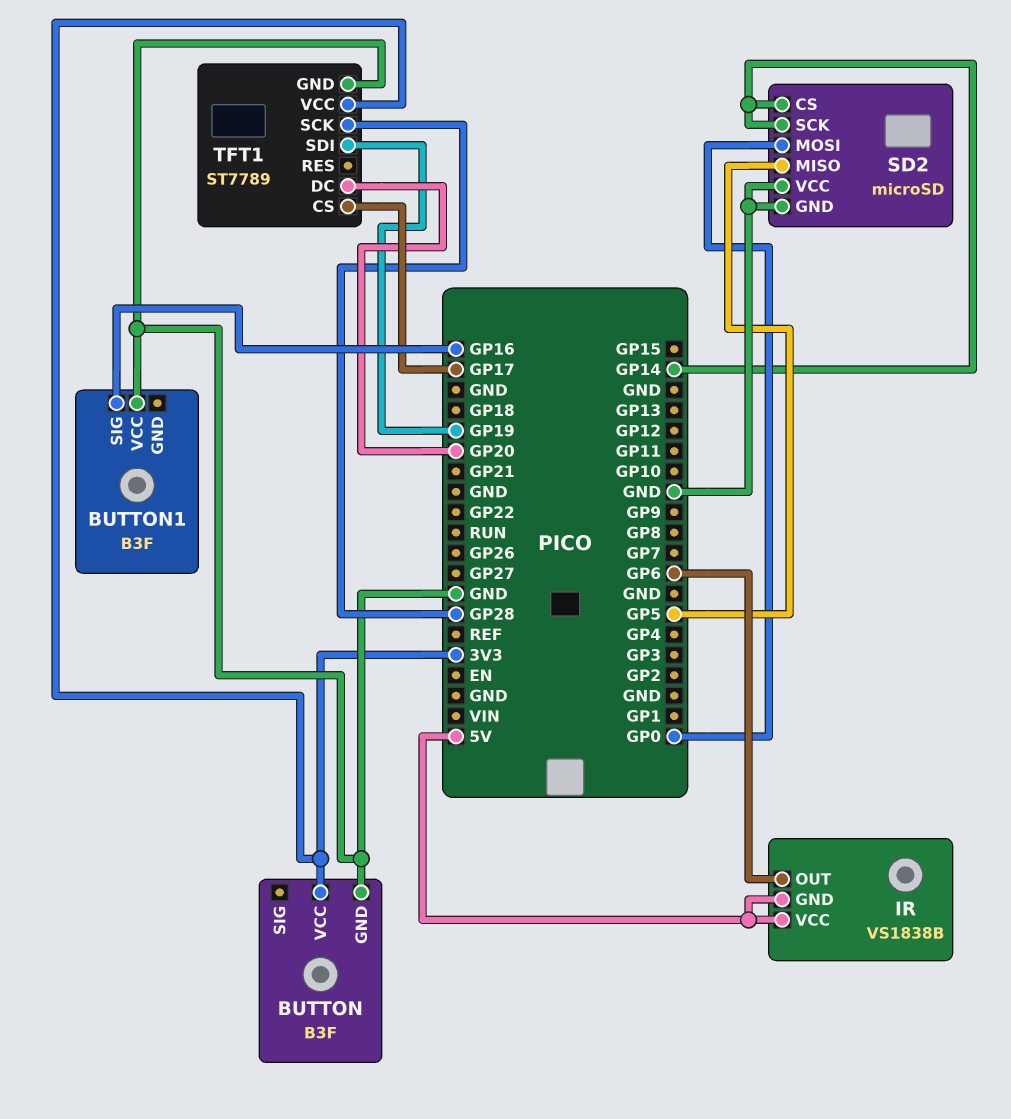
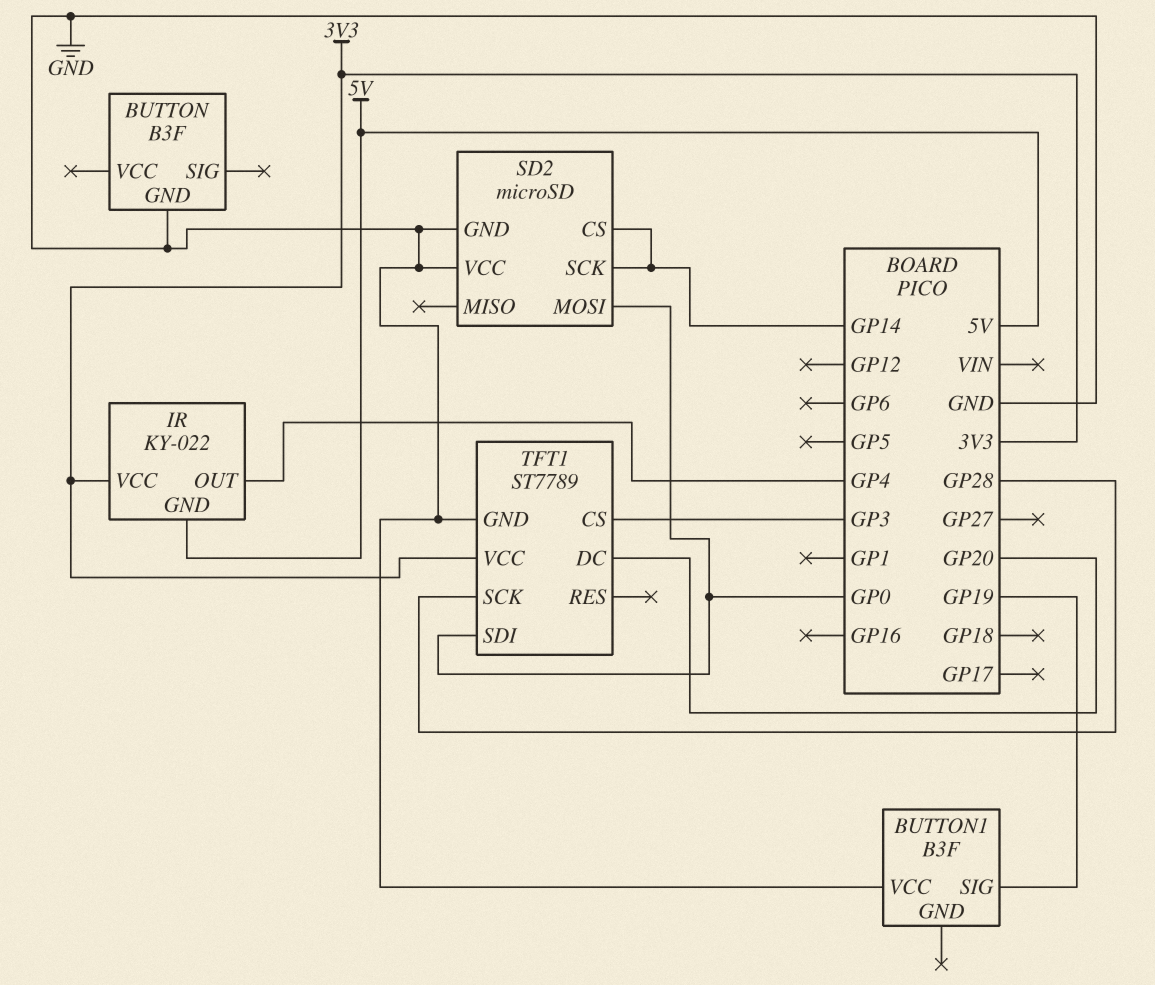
BUTTON pin VCC: 3V3 -> none
BUTTON1 pin SIG: GP16 -> GP19
IR: VS1838B -> KY-022
IR pin OUT: GP6 -> GP4
IR pin VCC: 5V -> 3V3
SD2 pin MISO: GP5 -> none
TFT1 pin CS: GP17 -> GP3
TFT1 pin SDI: GP19 -> GP0

